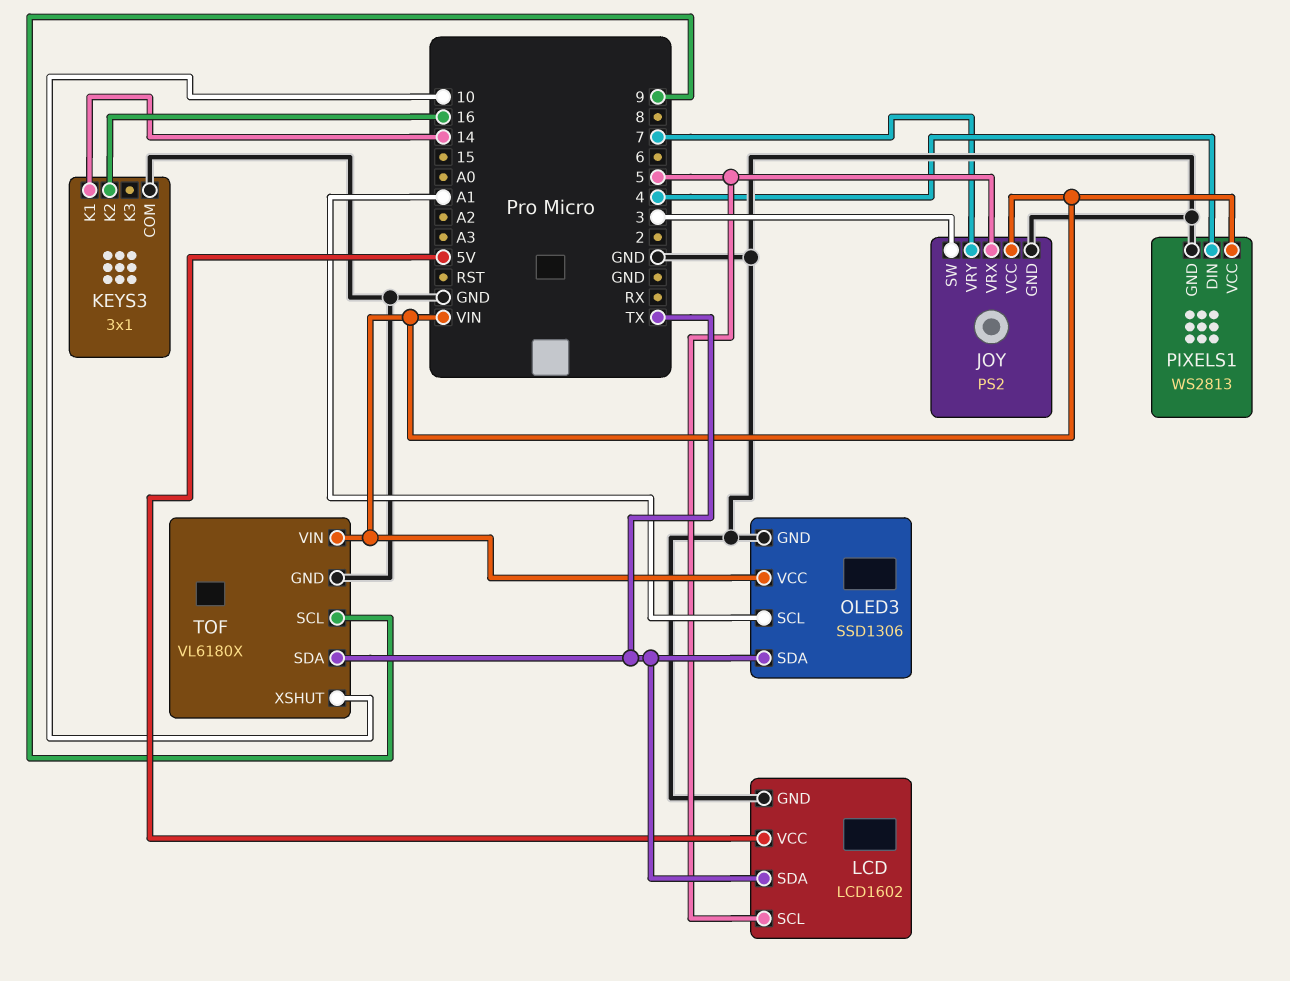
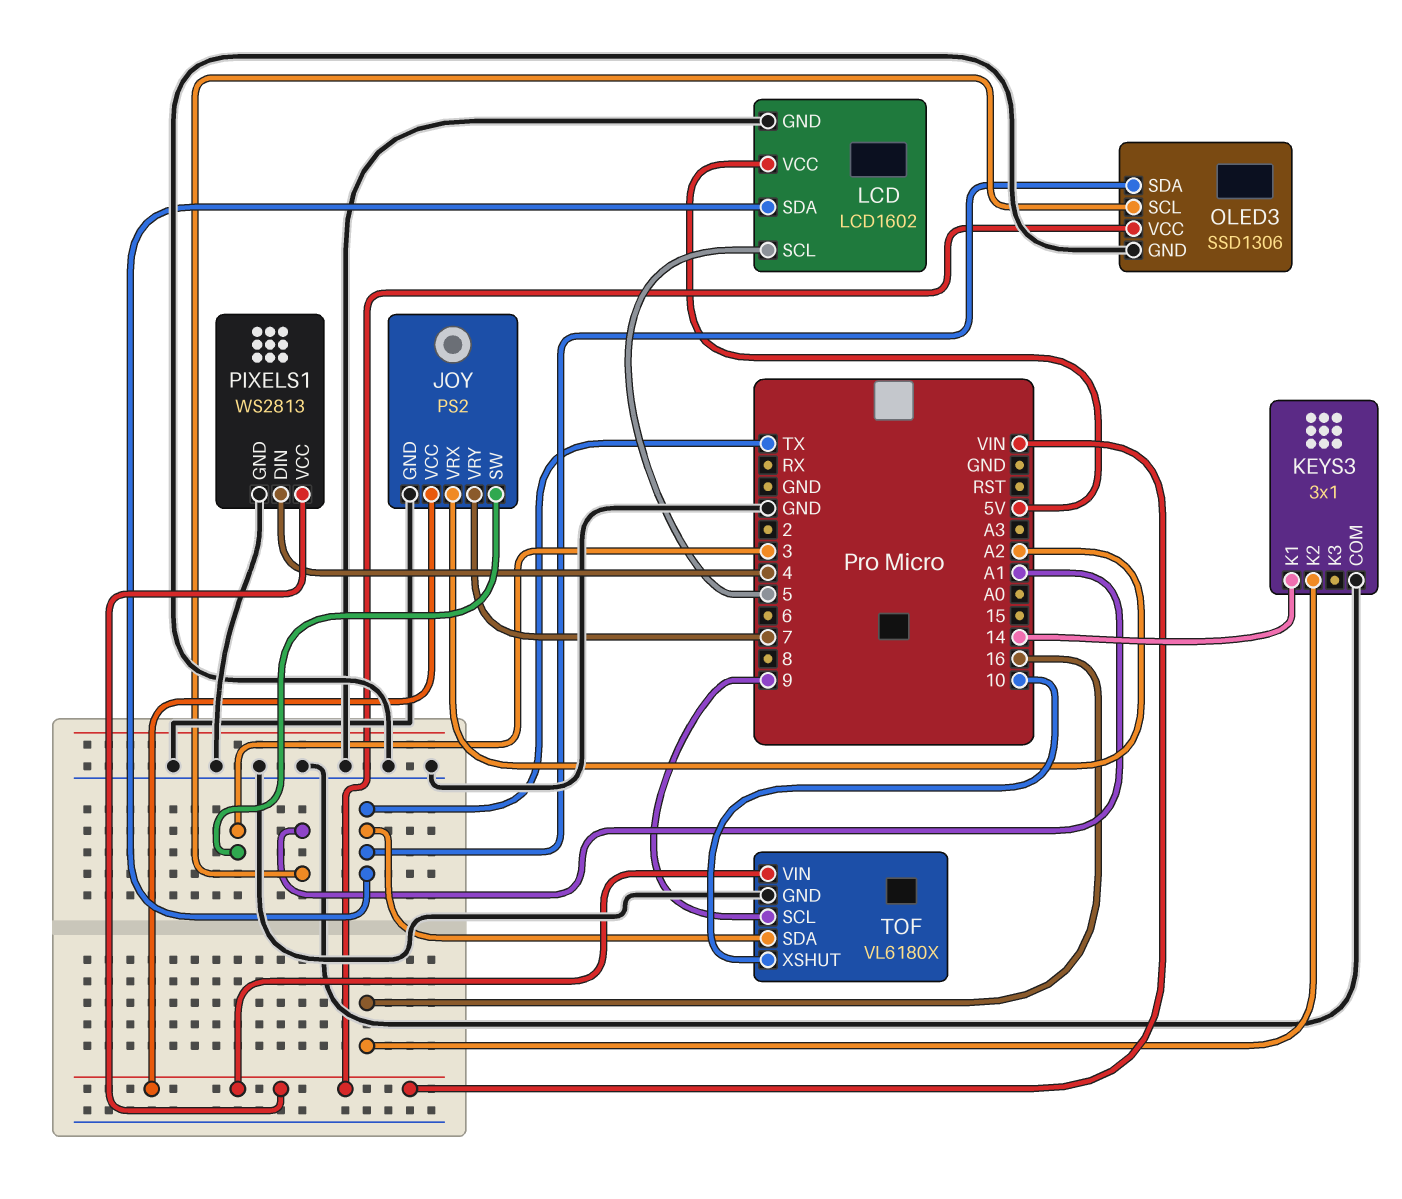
JOY pin VRX: 5 -> A2

